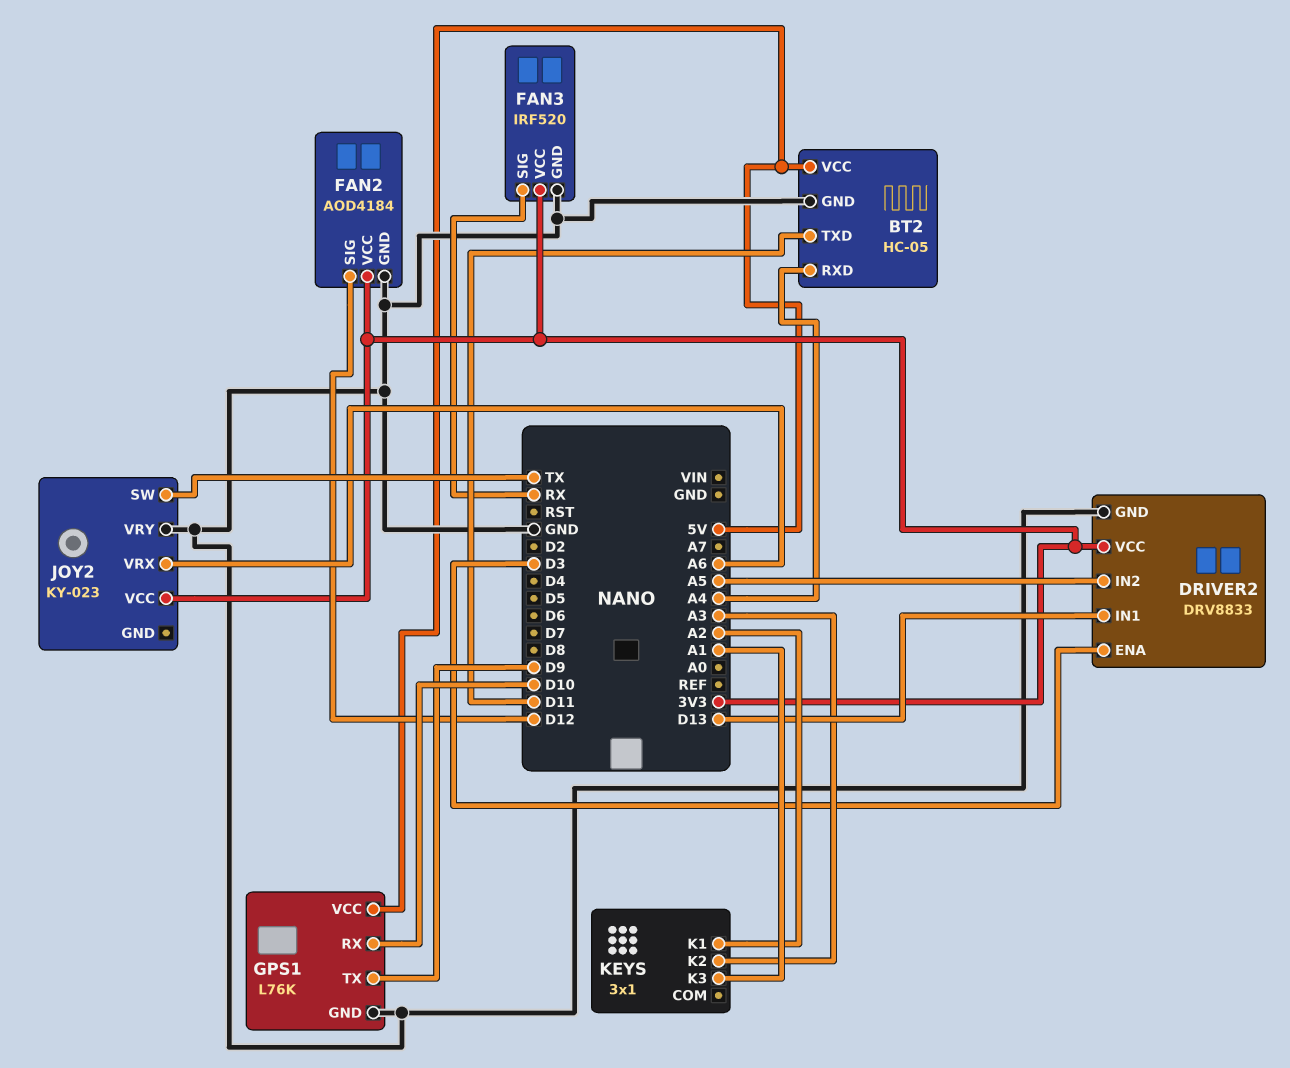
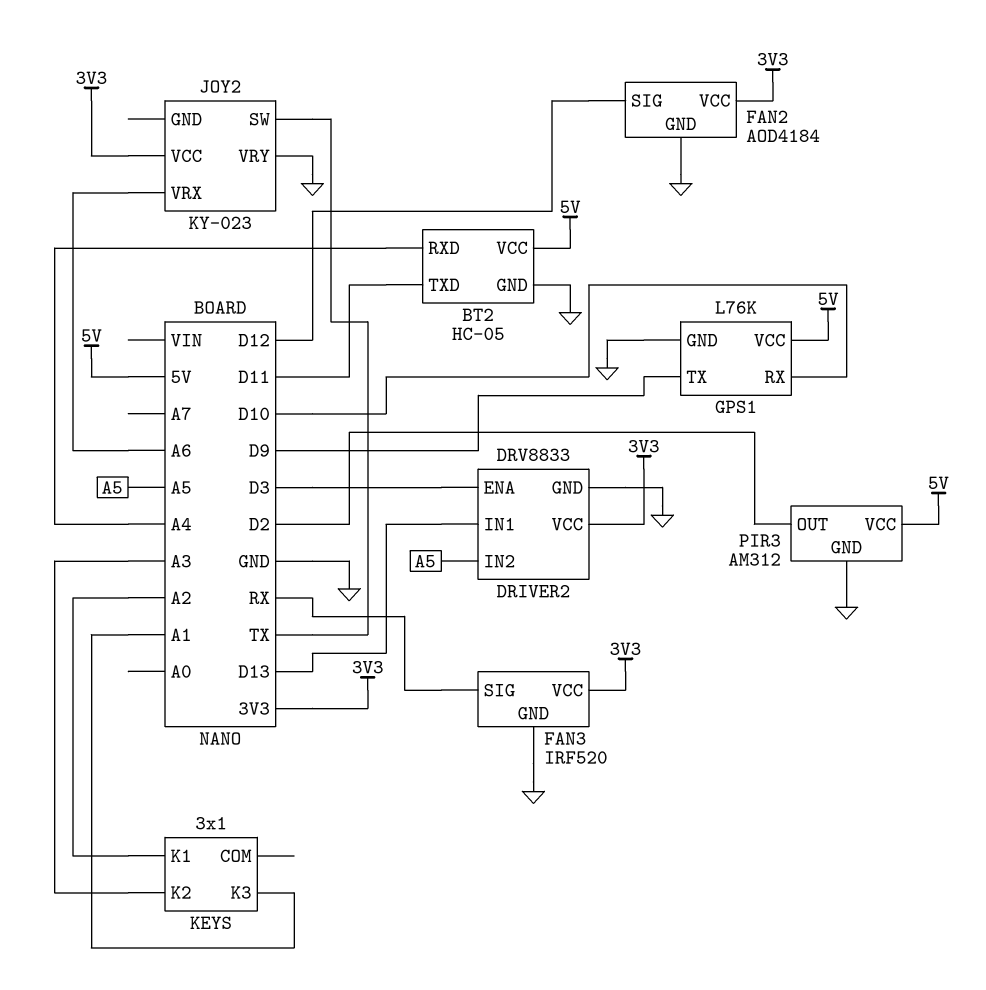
PIR3: none -> AM312
PIR3 pin GND: none -> GND
PIR3 pin OUT: none -> D2
PIR3 pin VCC: none -> 5V

